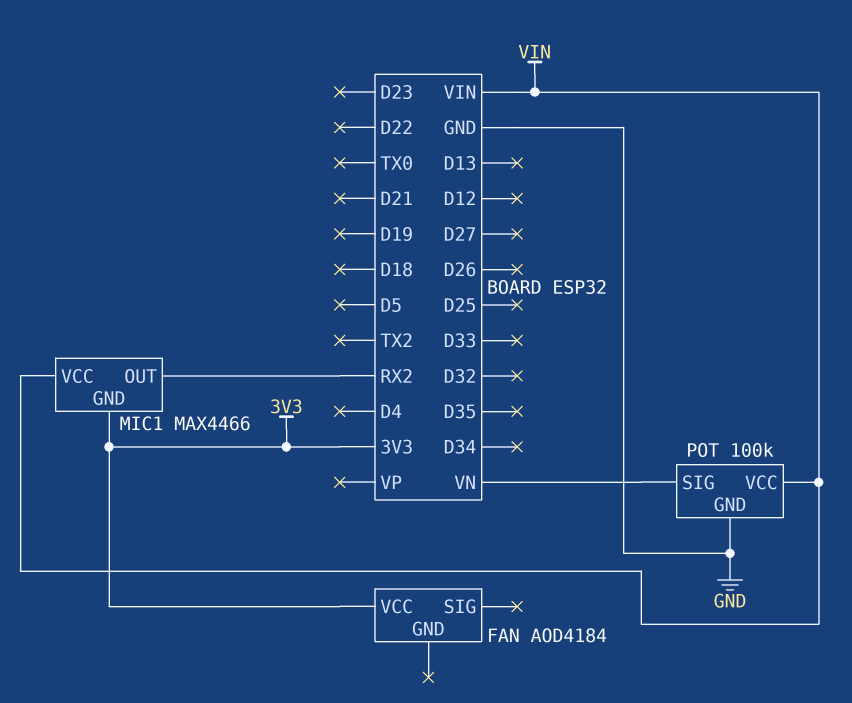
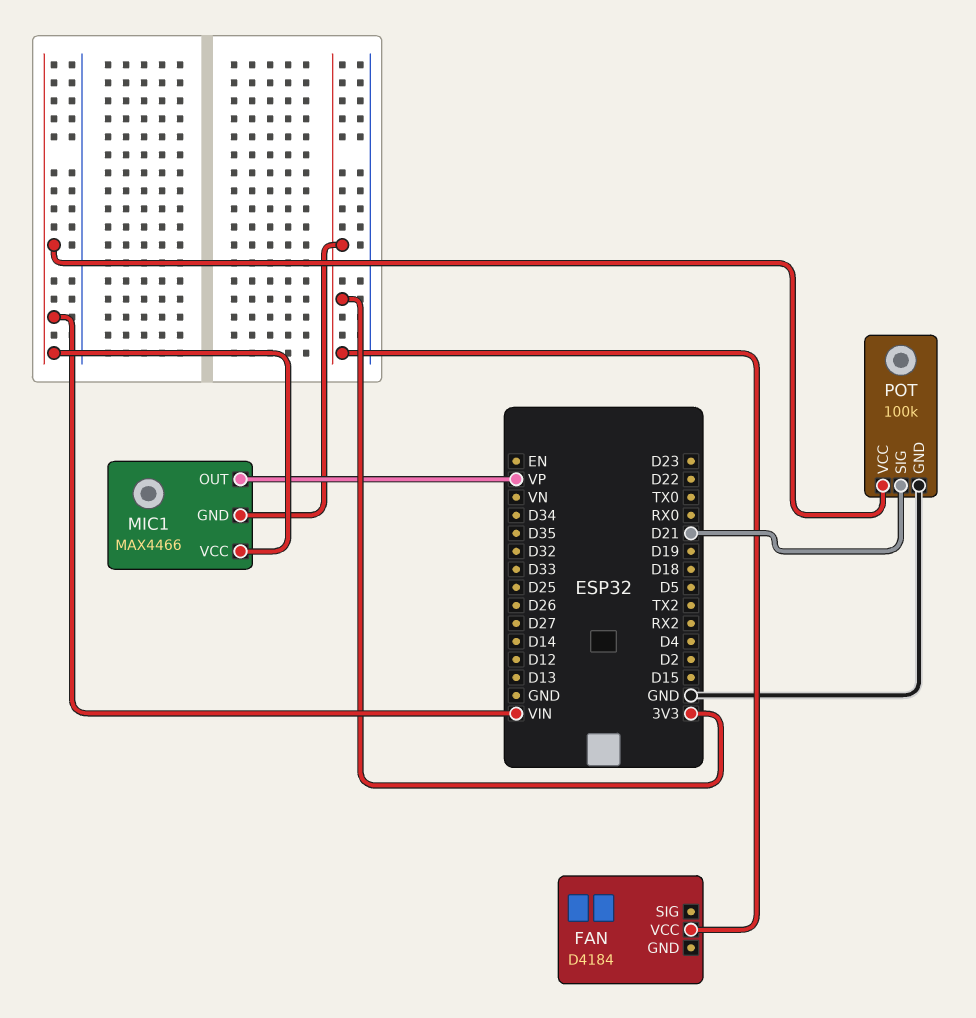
FAN: AOD4184 -> D4184
MIC1 pin OUT: RX2 -> VP
POT pin SIG: VN -> D21

